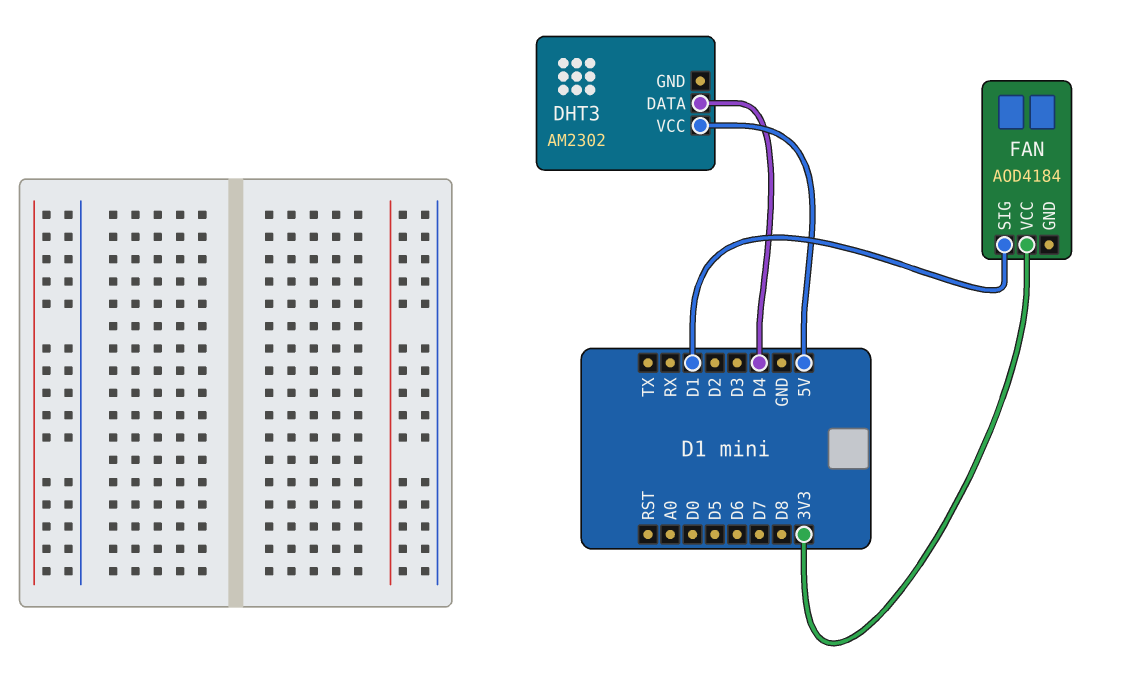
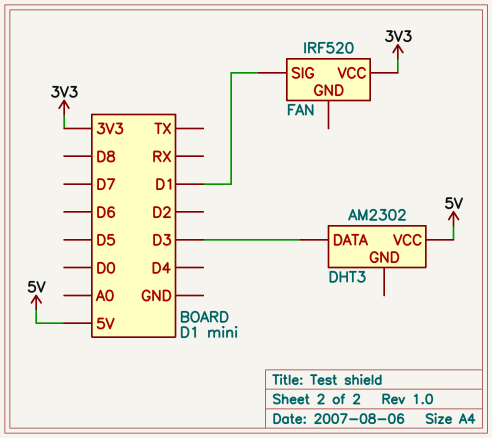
DHT3 pin DATA: D4 -> D3
FAN: AOD4184 -> IRF520

